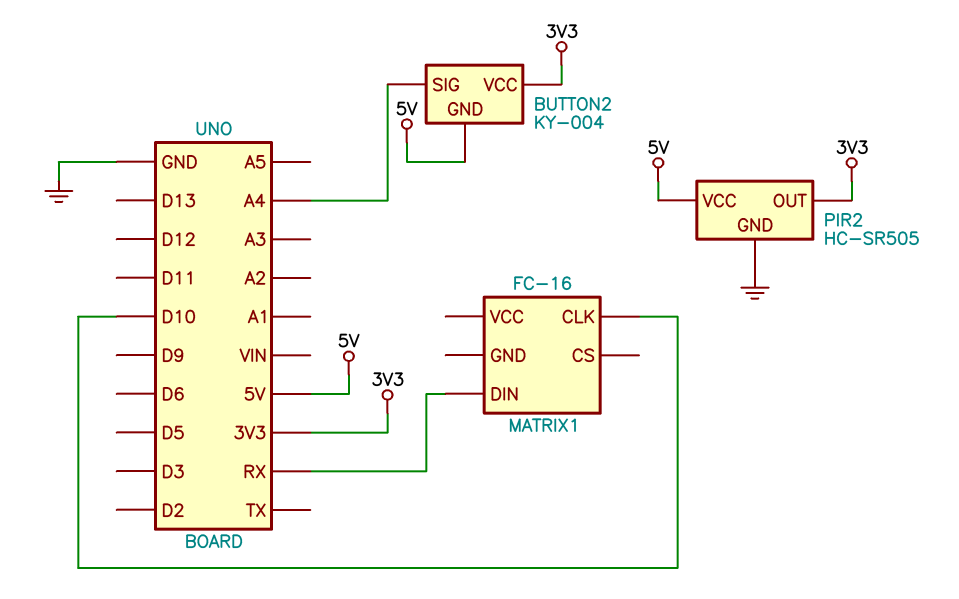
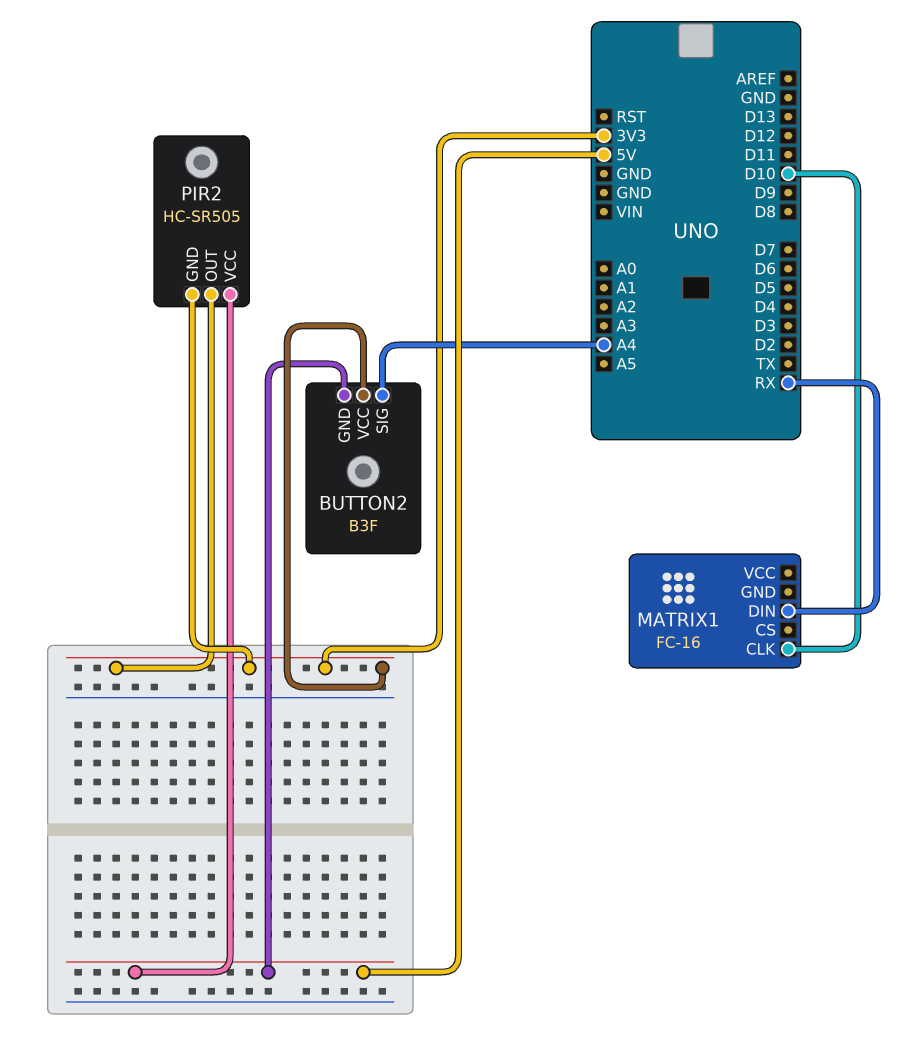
BUTTON2: KY-004 -> B3F
PIR2 pin GND: GND -> 3V3

